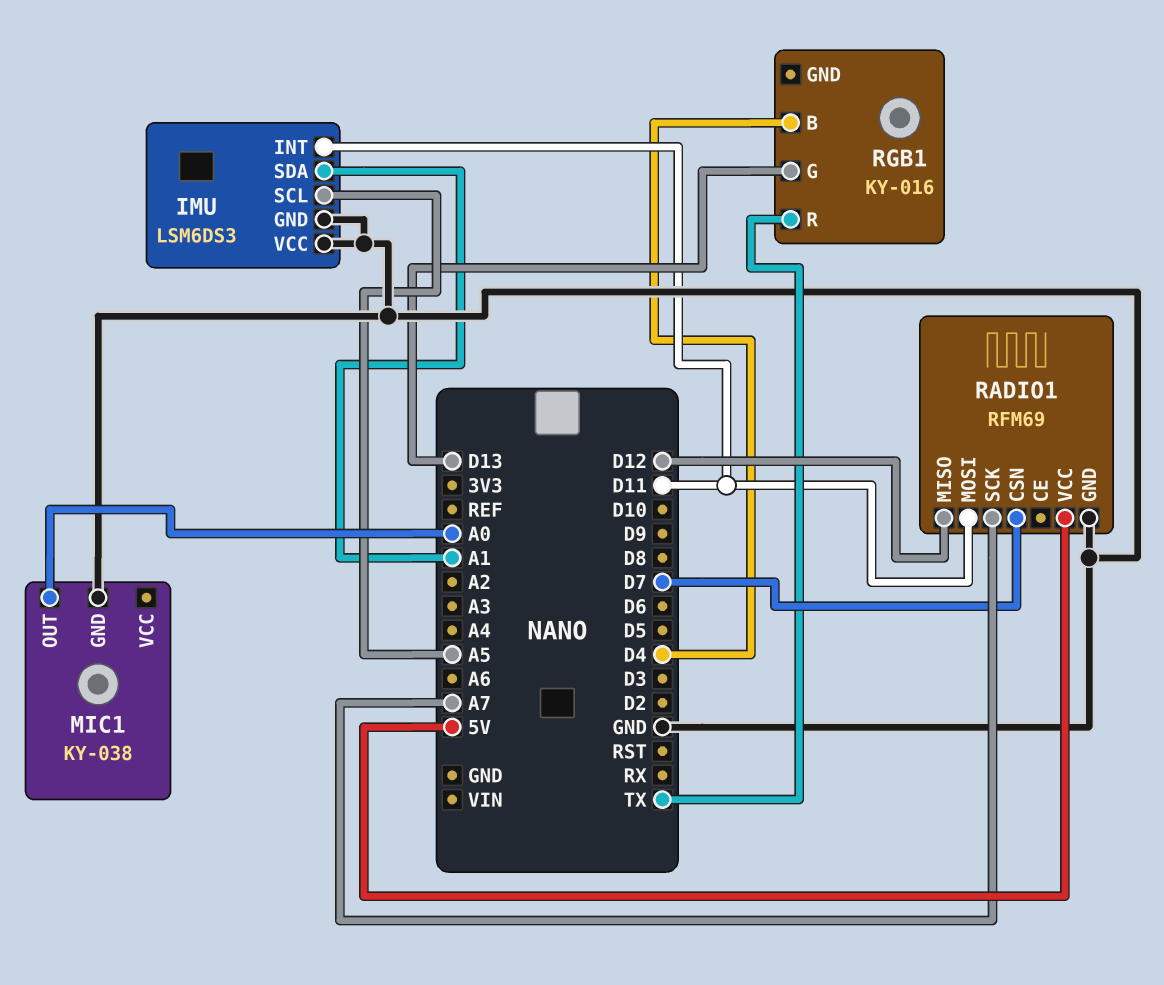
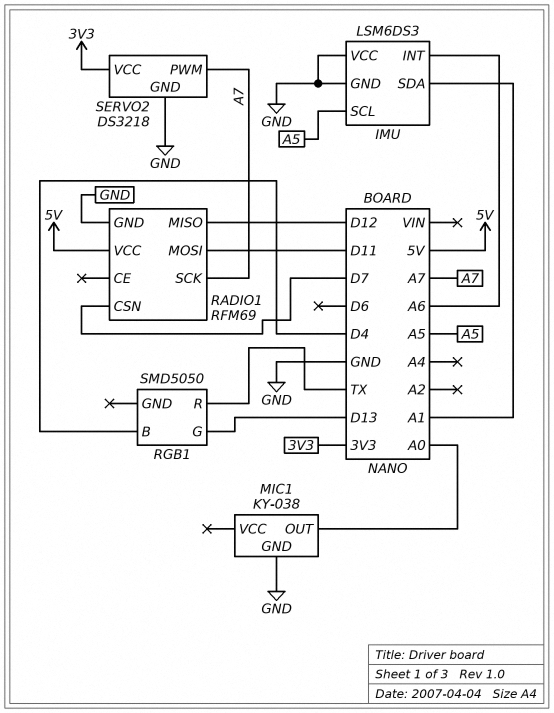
IMU pin INT: D11 -> A6
RGB1: KY-016 -> SMD5050
SERVO2: none -> DS3218
SERVO2 pin GND: none -> GND
SERVO2 pin PWM: none -> A7
SERVO2 pin VCC: none -> 3V3

